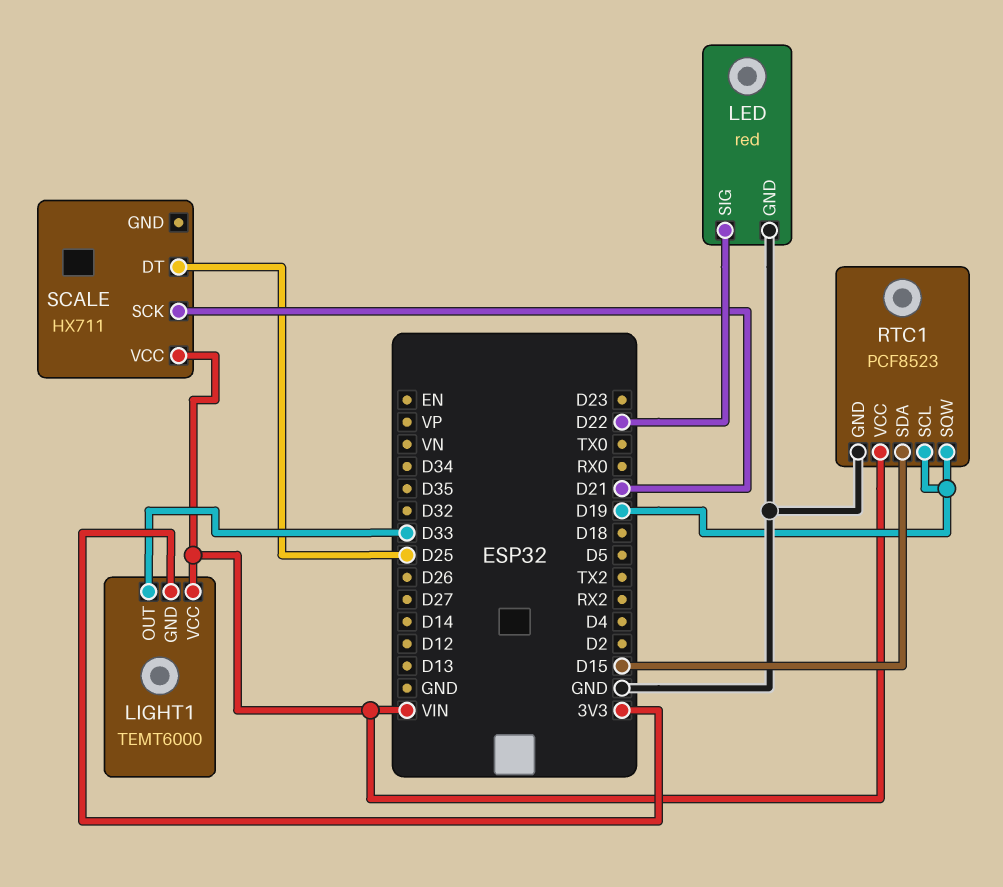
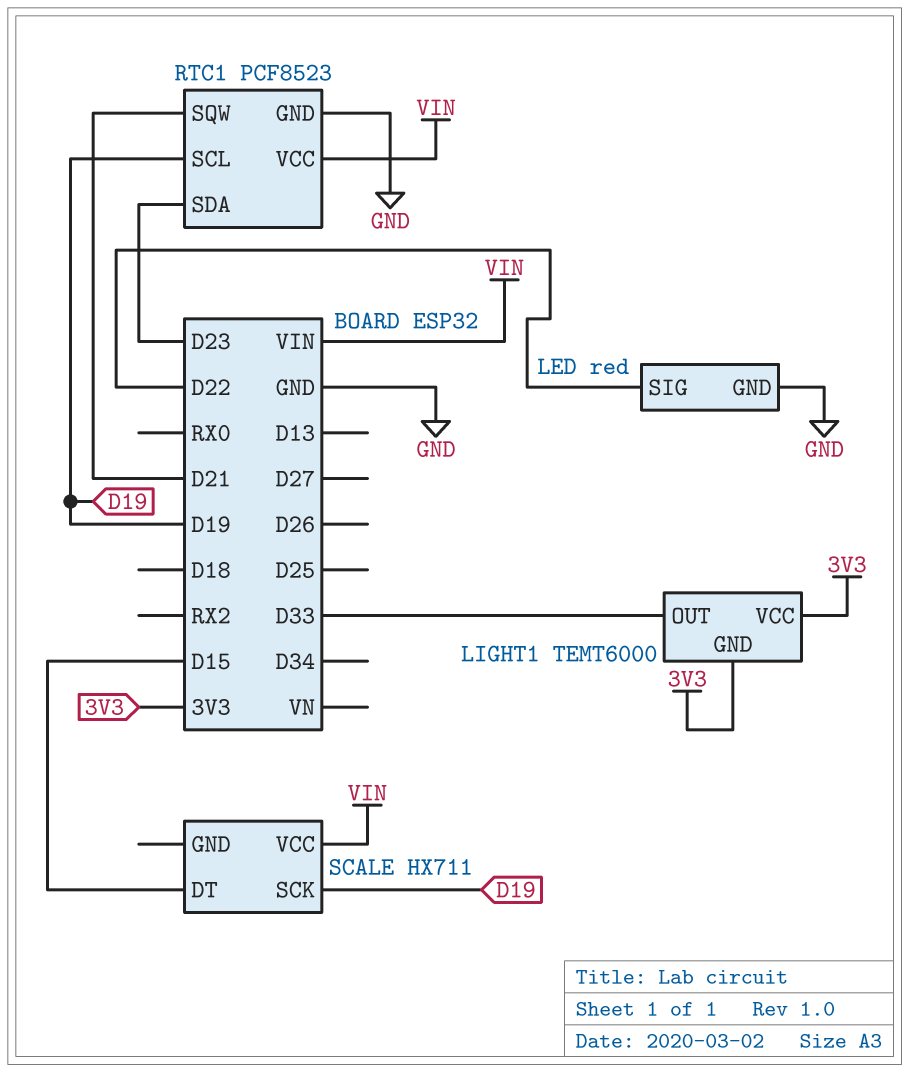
LIGHT1 pin VCC: VIN -> 3V3
RTC1 pin SDA: D15 -> D23
RTC1 pin SQW: D19 -> D21
SCALE pin DT: D25 -> D15
SCALE pin SCK: D21 -> D19

